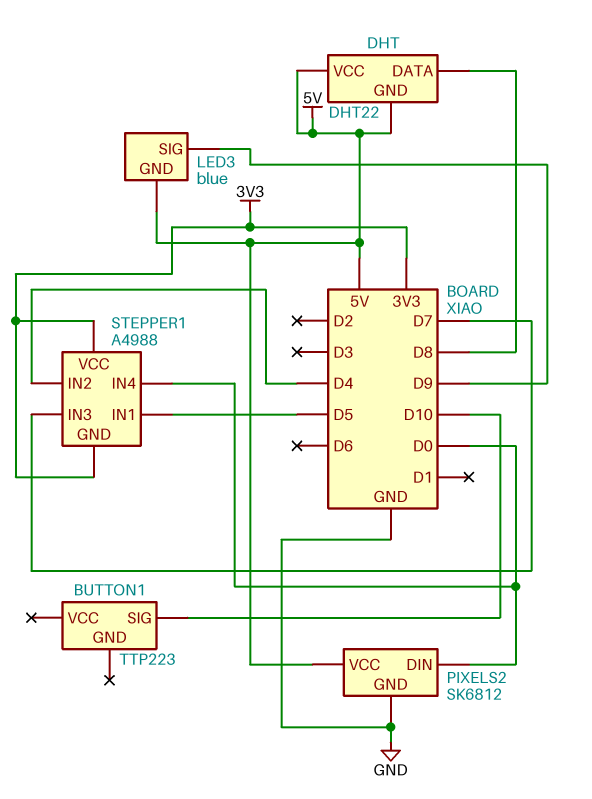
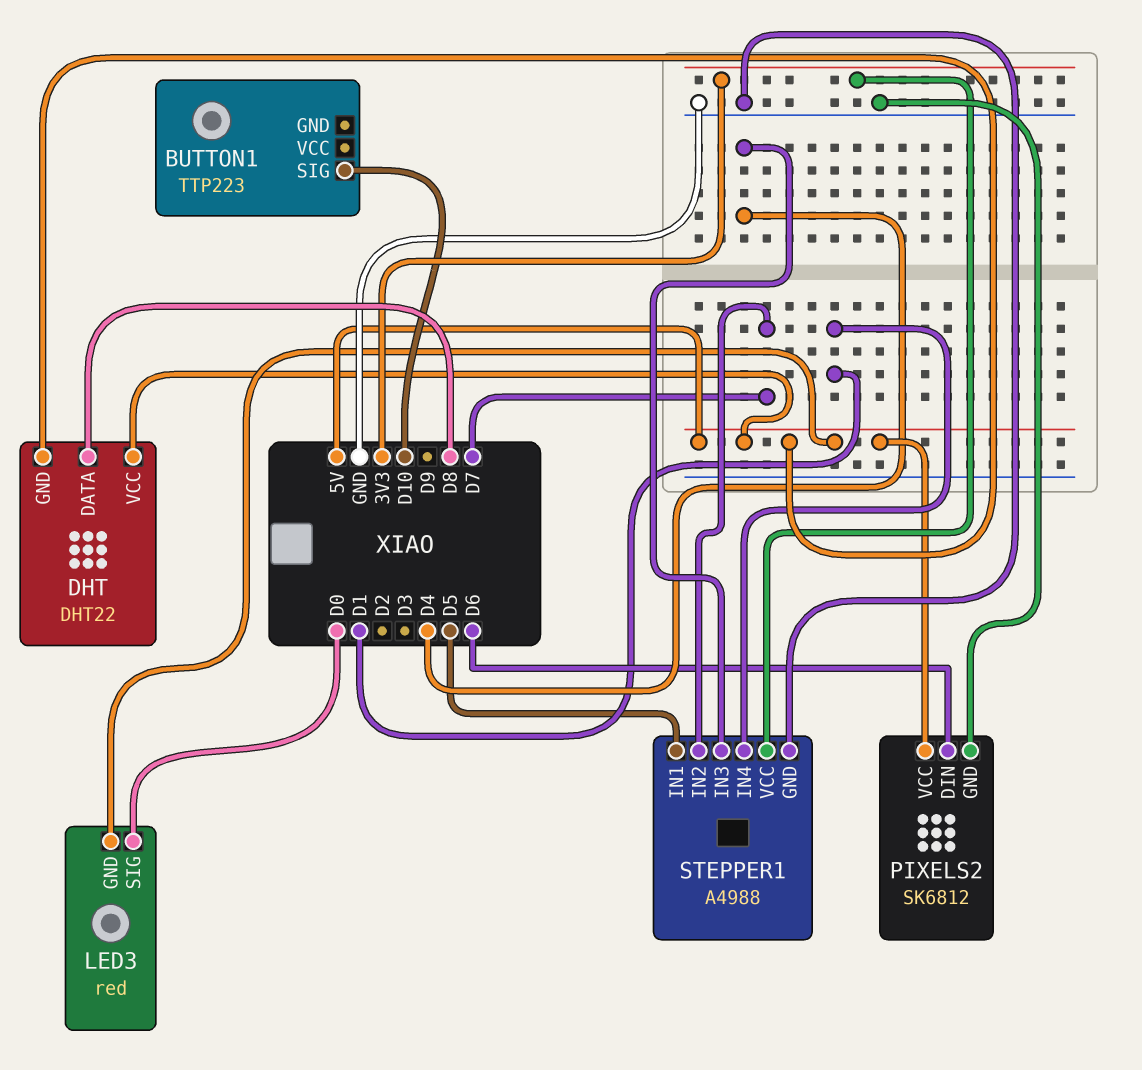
LED3: blue -> red
LED3 pin SIG: D9 -> D0
PIXELS2 pin DIN: D0 -> D6
STEPPER1 pin GND: 3V3 -> GND
STEPPER1 pin IN2: D4 -> D7
STEPPER1 pin IN3: D7 -> D4
STEPPER1 pin IN4: D0 -> D1

